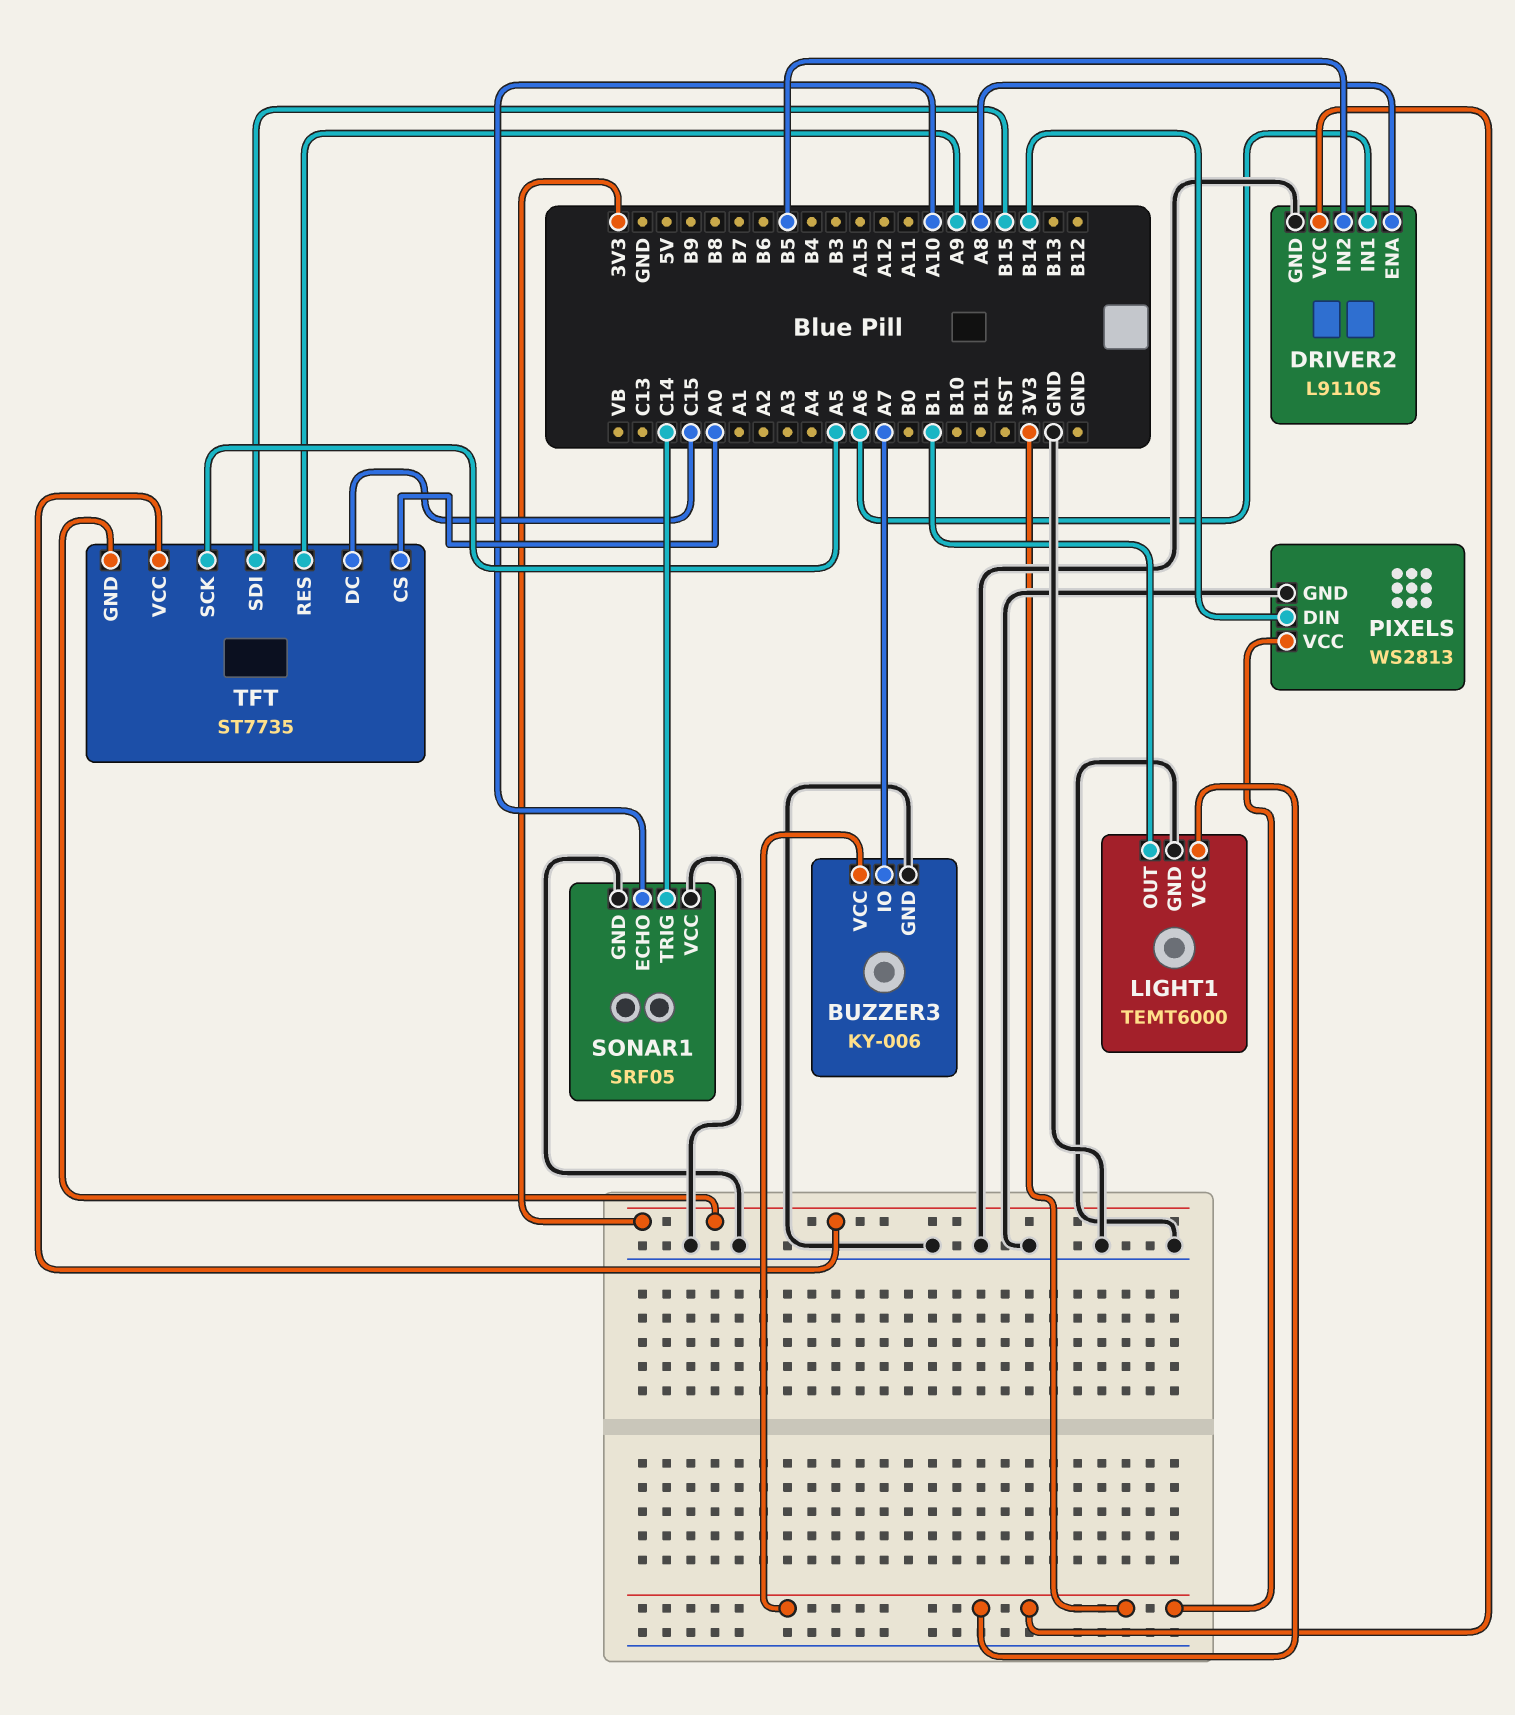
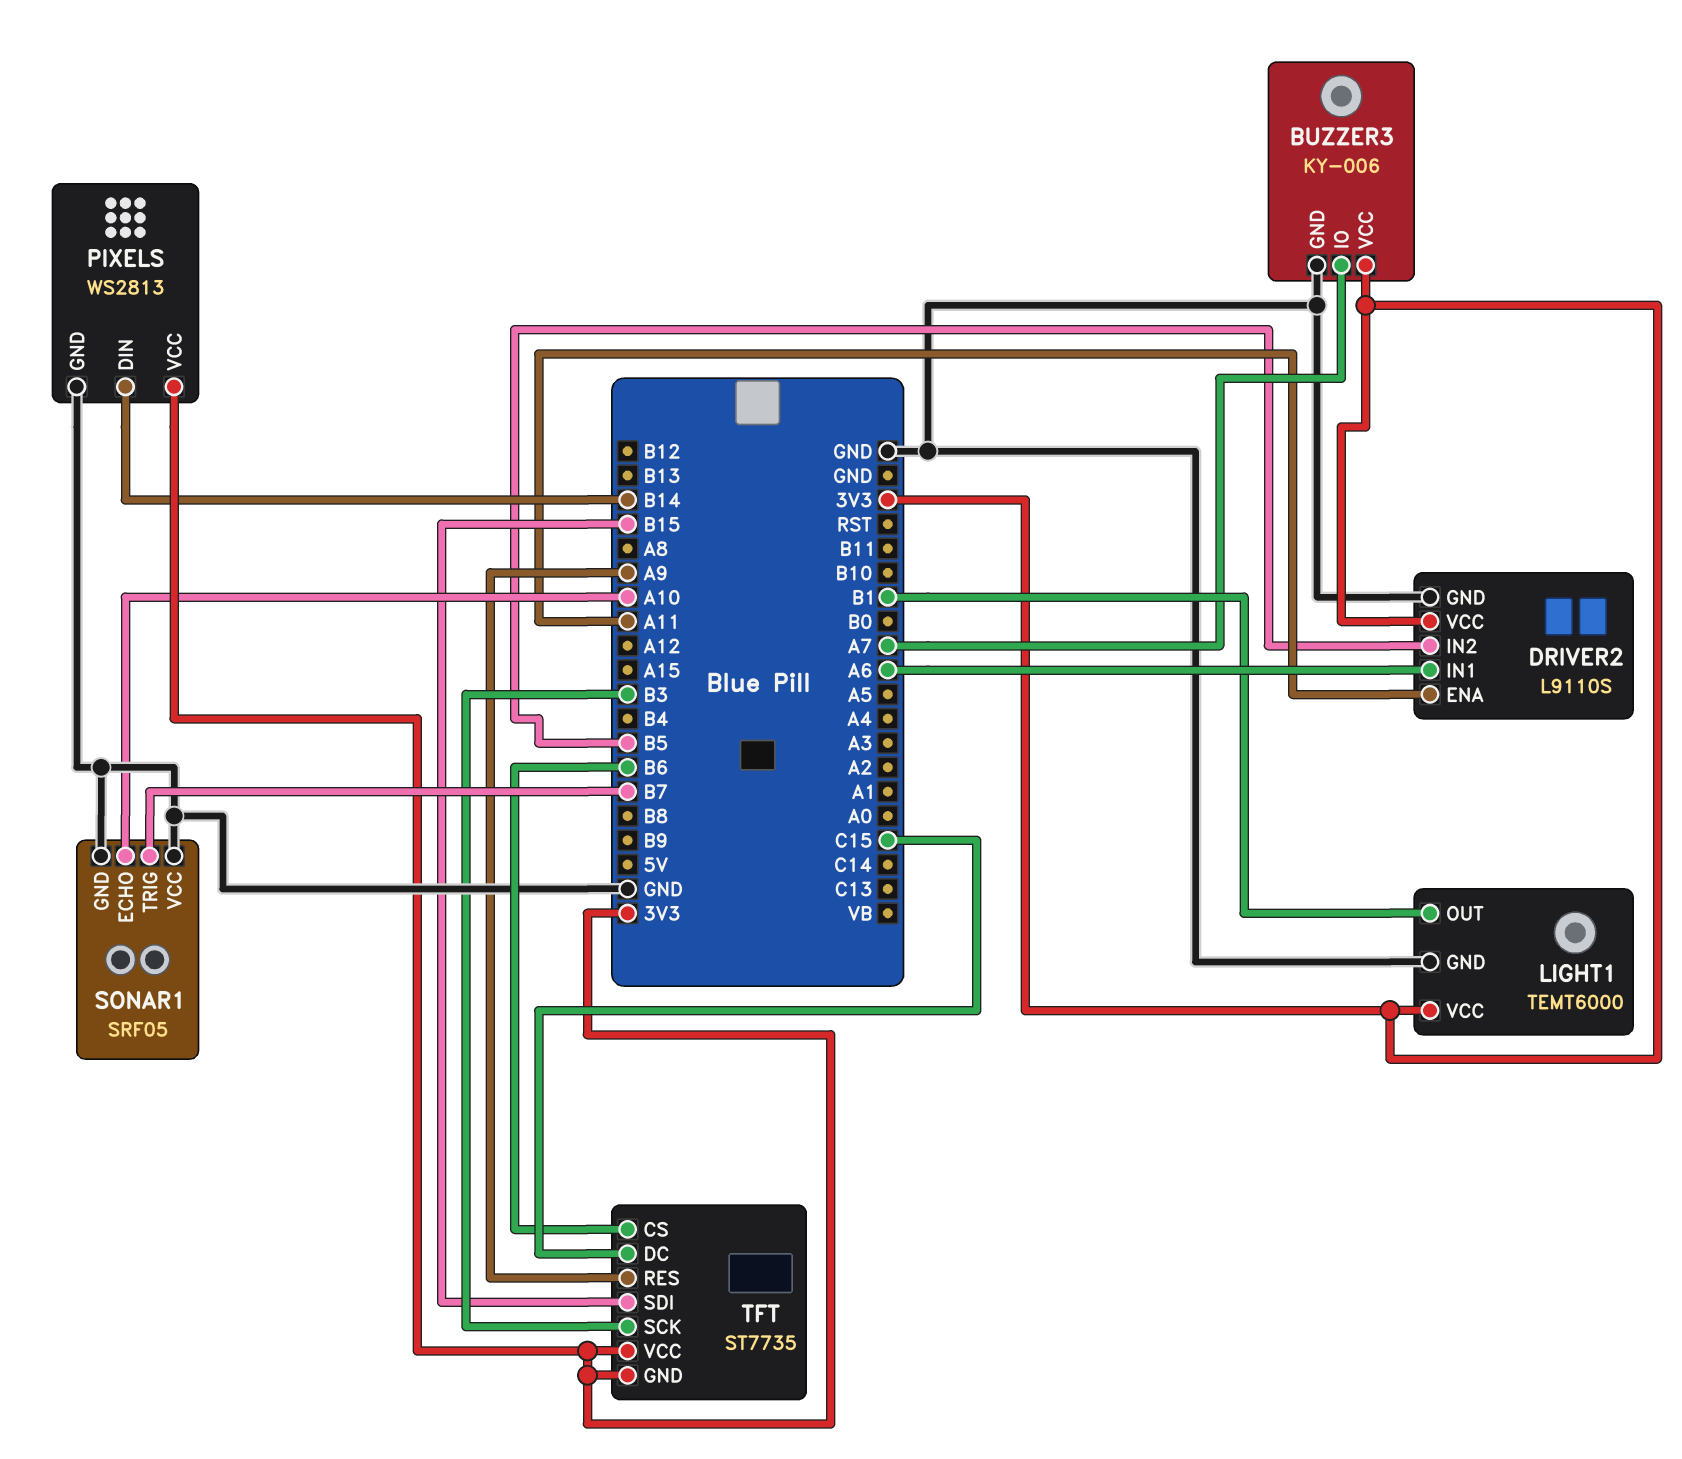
DRIVER2 pin ENA: A8 -> A11
SONAR1 pin TRIG: C14 -> B7
TFT pin CS: A0 -> B6
TFT pin SCK: A5 -> B3

